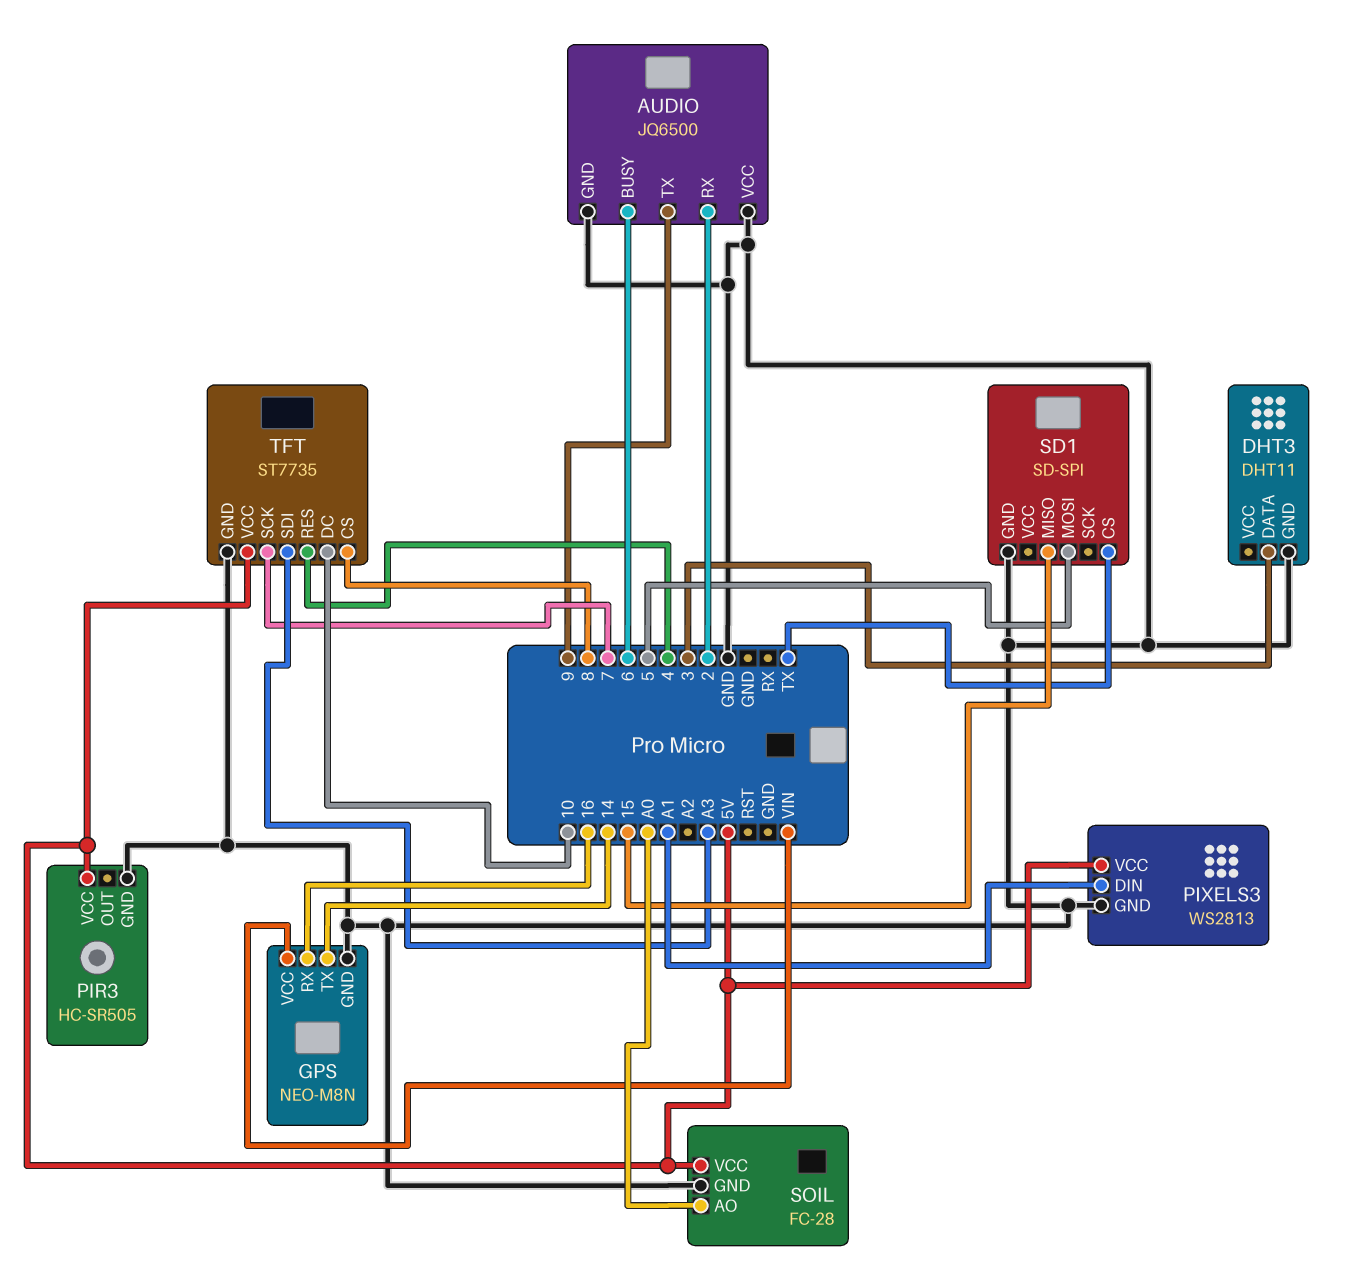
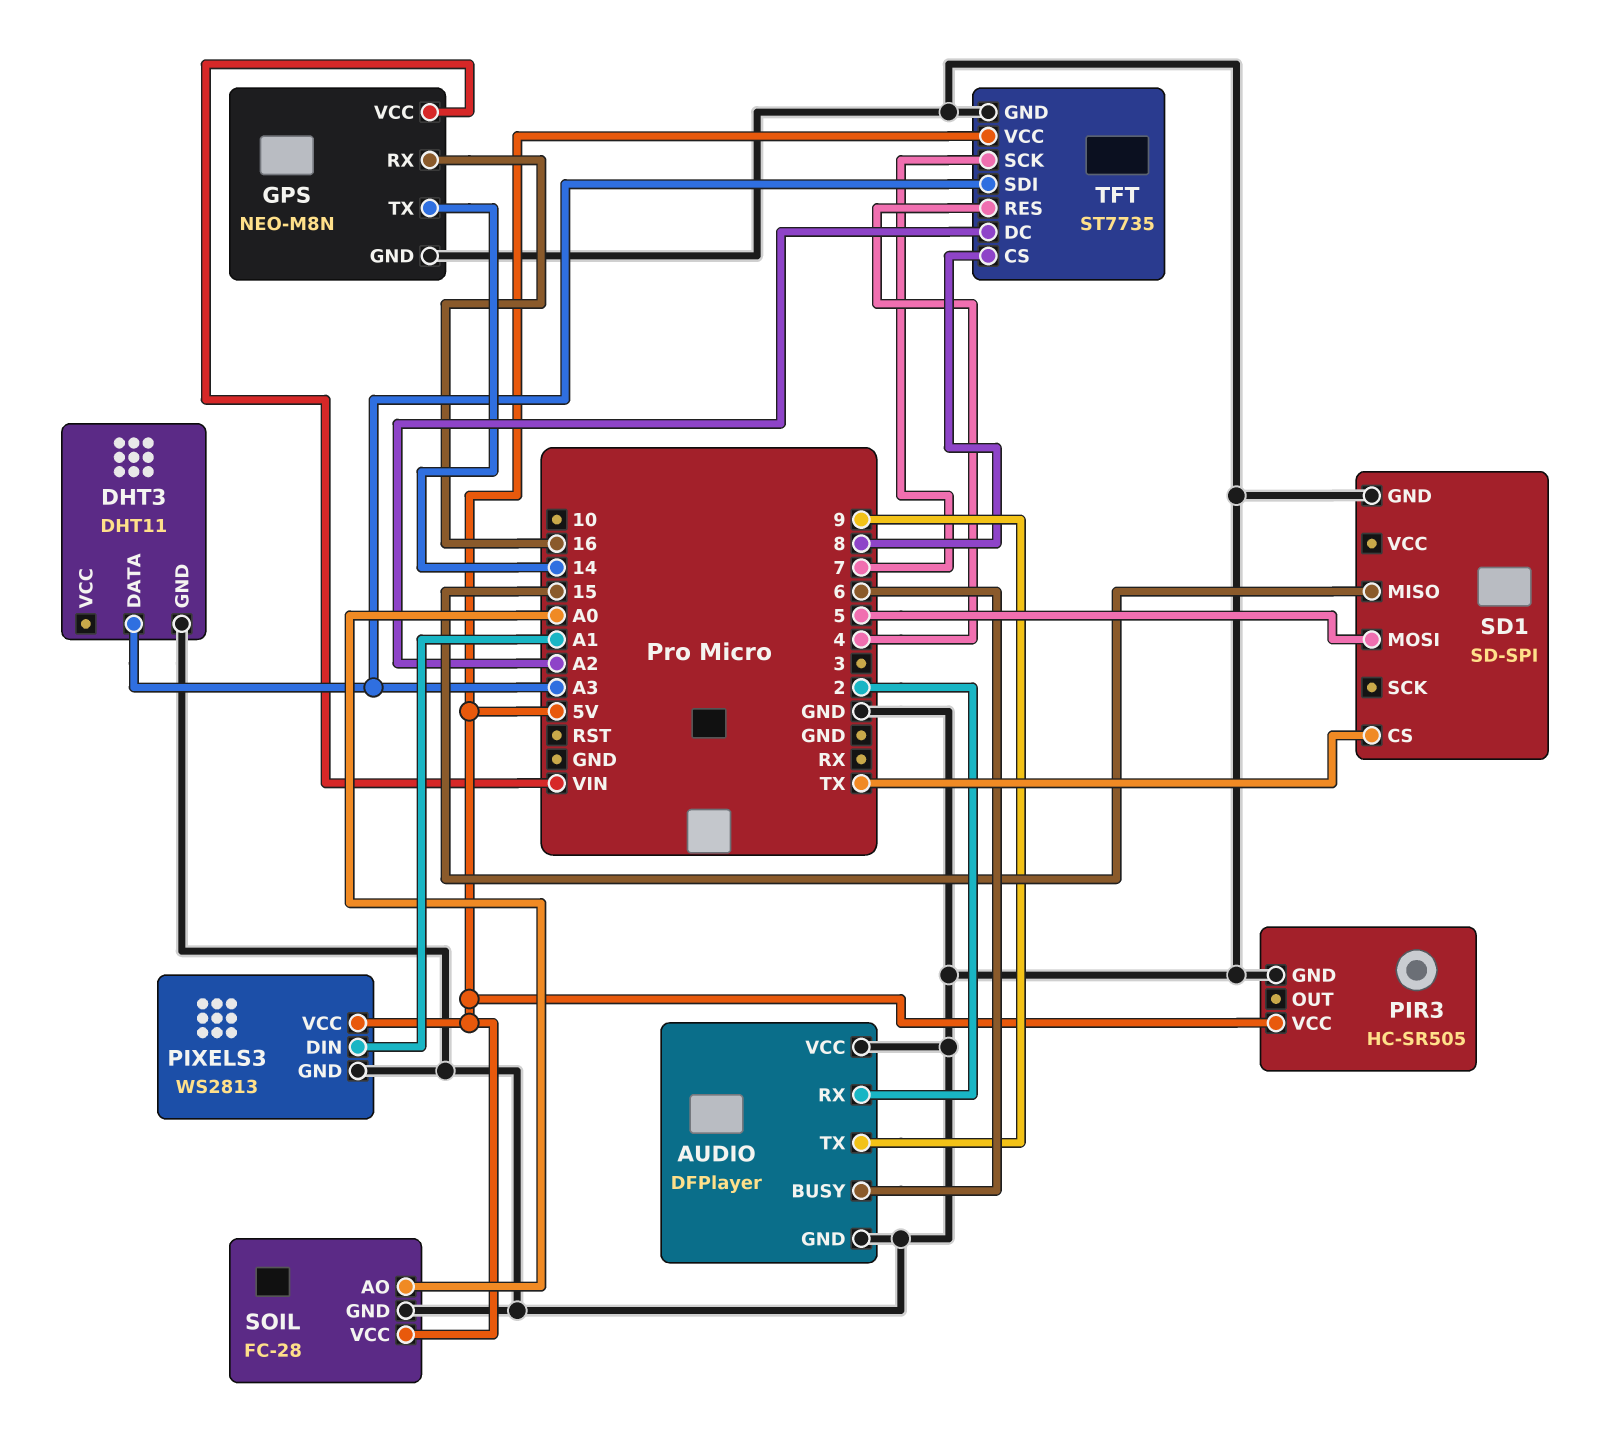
AUDIO: JQ6500 -> DFPlayer
DHT3 pin DATA: 3 -> A3
TFT pin DC: 10 -> A2

